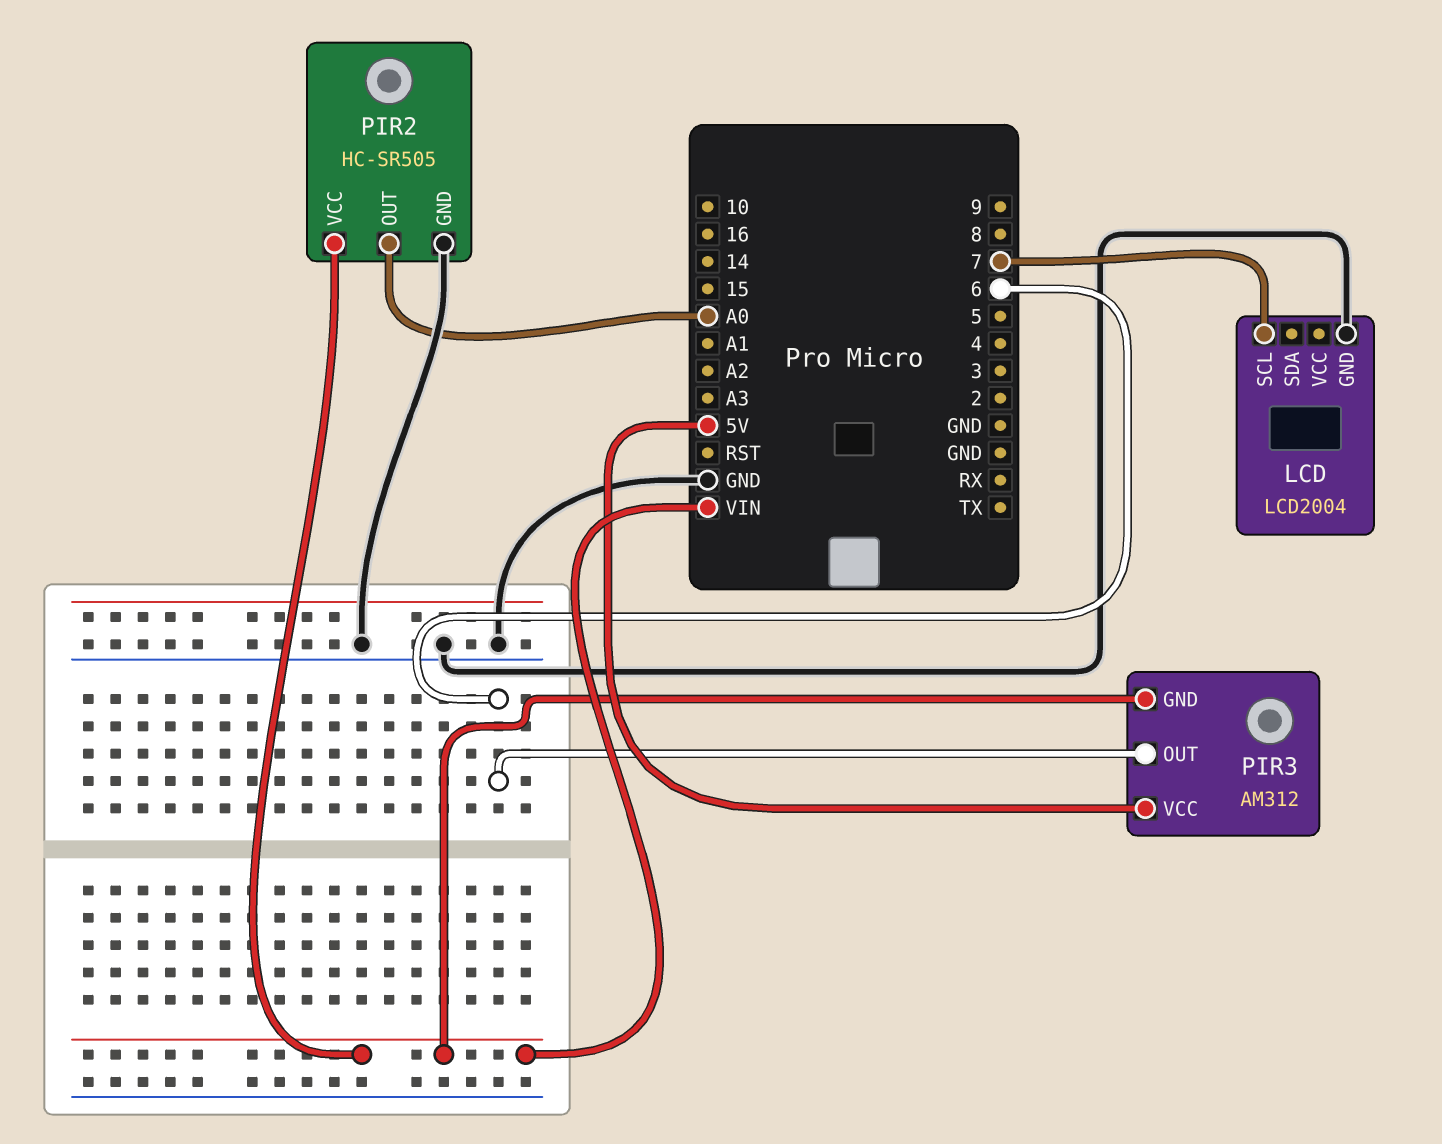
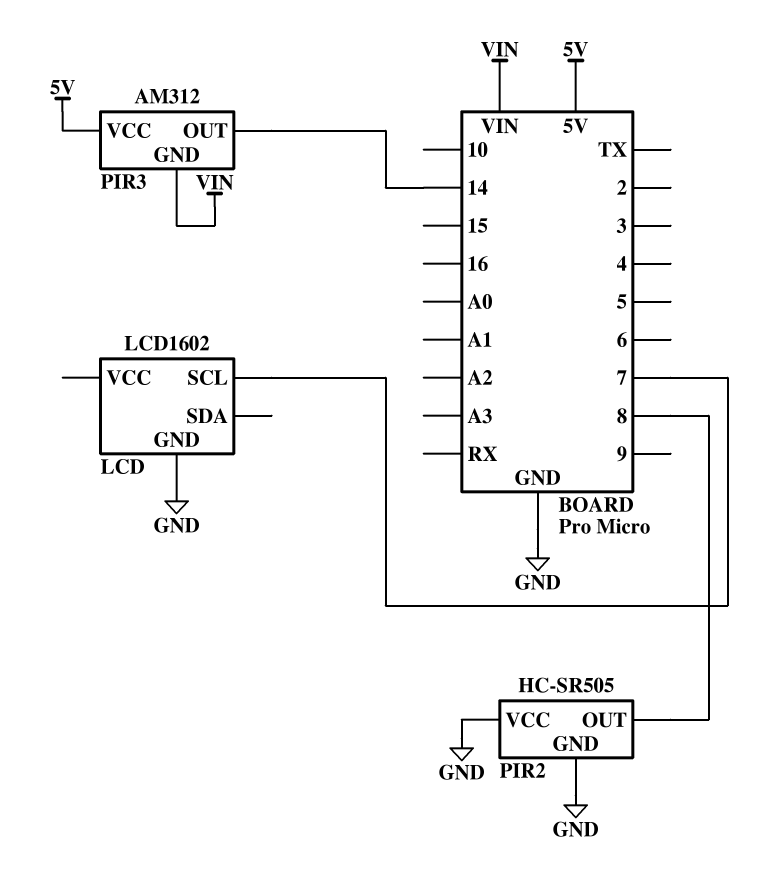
LCD: LCD2004 -> LCD1602
PIR2 pin OUT: A0 -> 8
PIR2 pin VCC: VIN -> GND
PIR3 pin OUT: 6 -> 14

